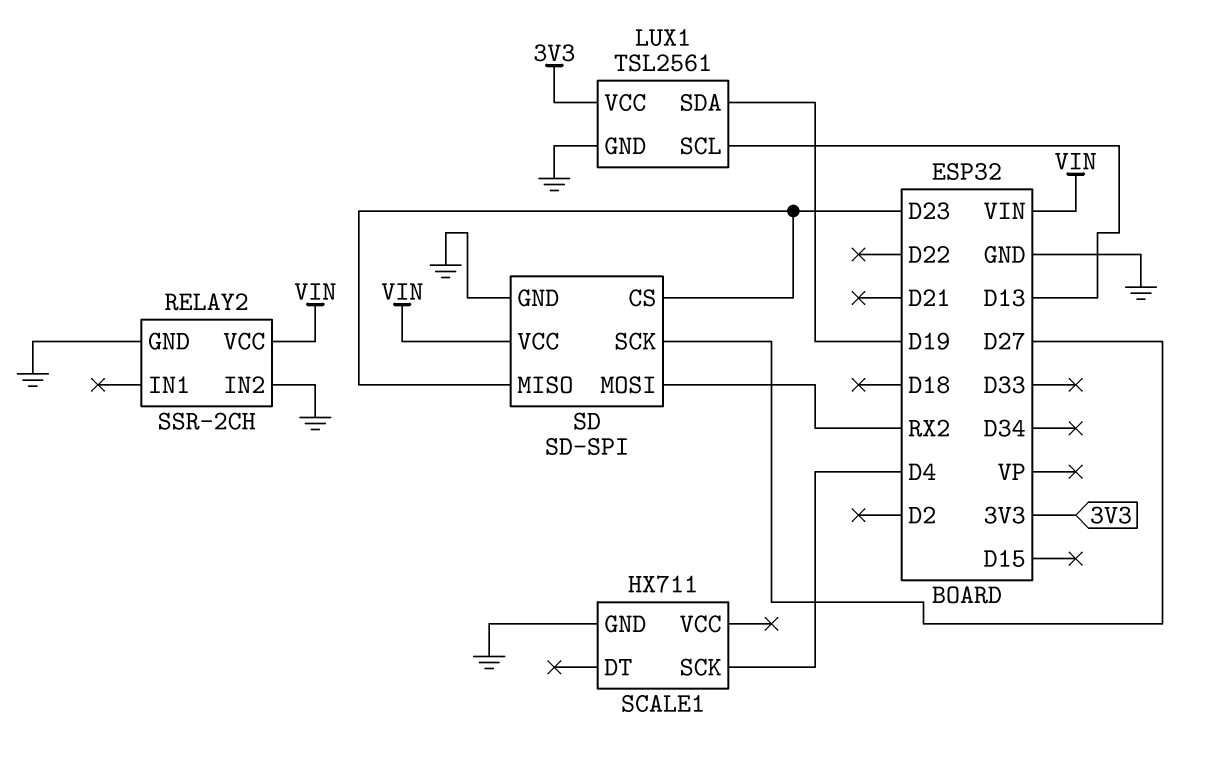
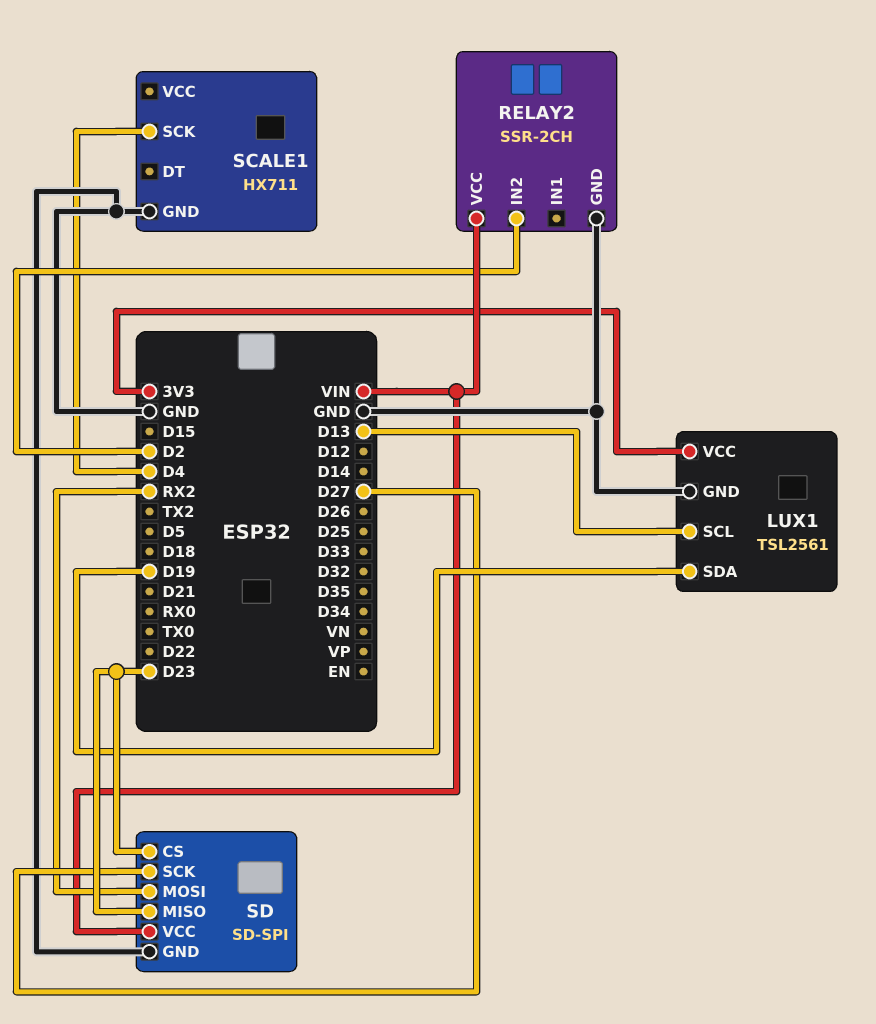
RELAY2 pin IN2: GND -> D2

